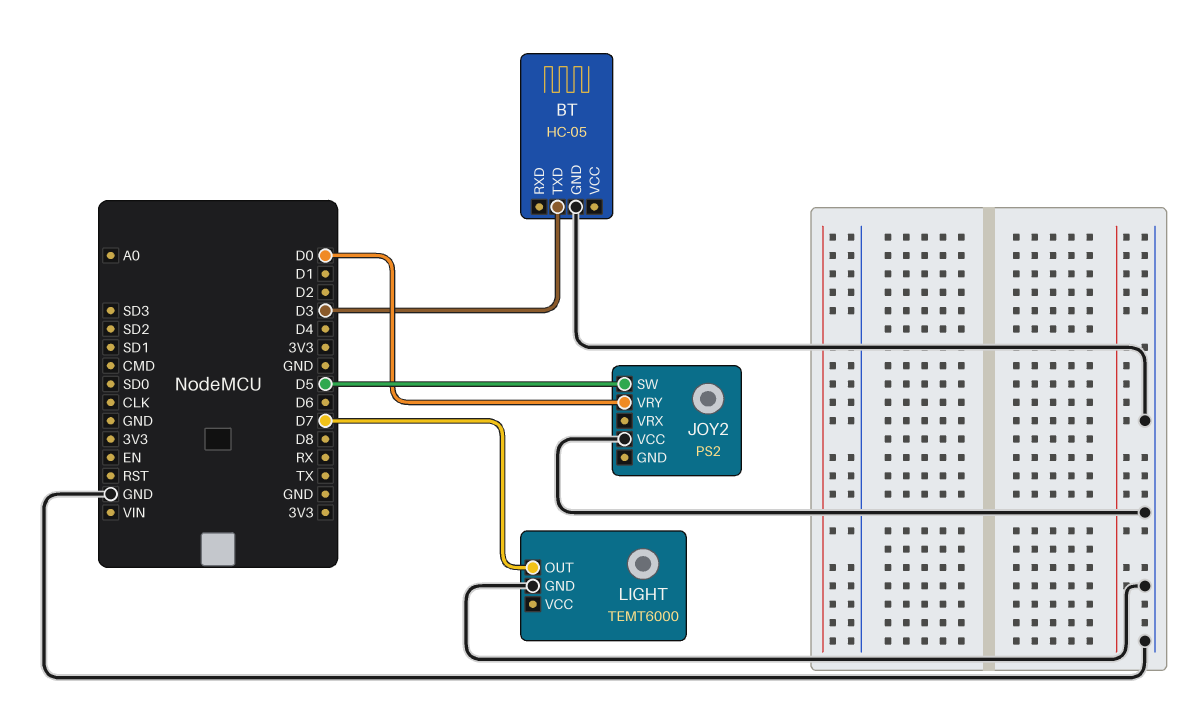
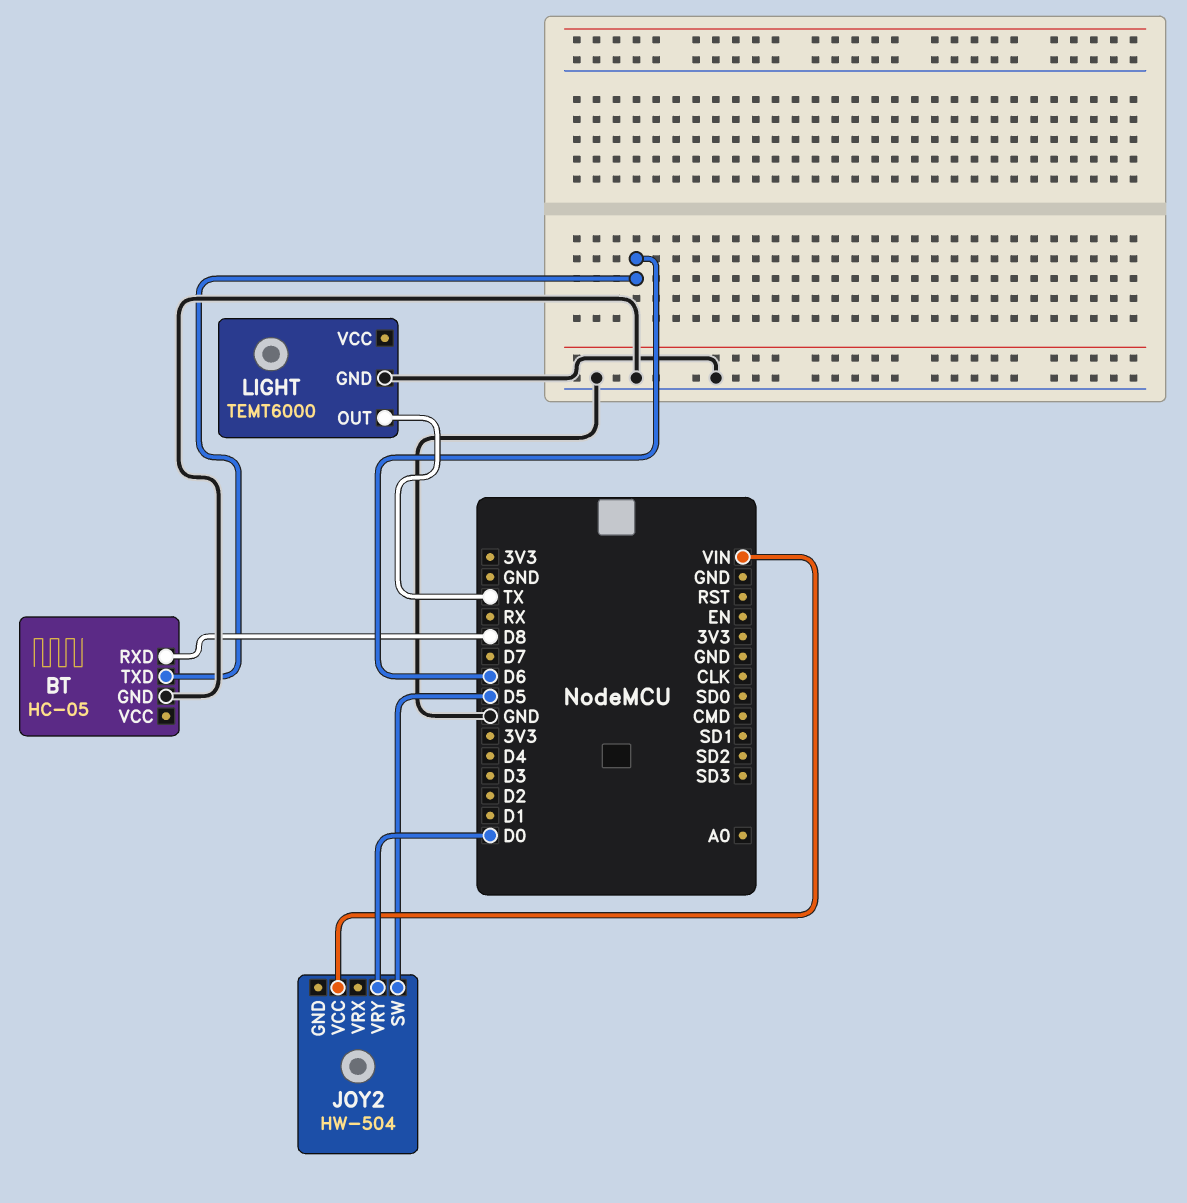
BT pin RXD: none -> D8
BT pin TXD: D3 -> D6
JOY2: PS2 -> HW-504
JOY2 pin VCC: GND -> VIN
LIGHT pin OUT: D7 -> TX

